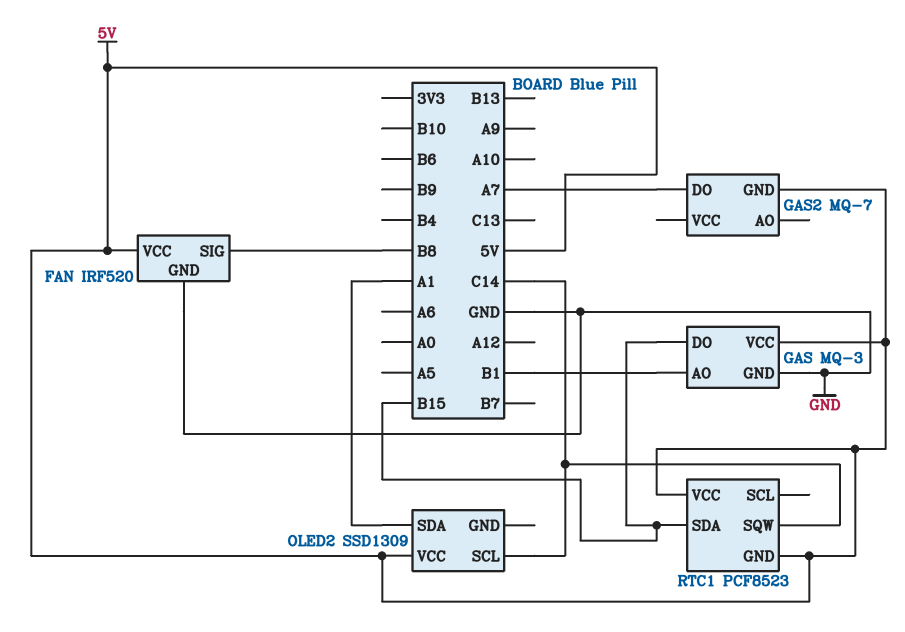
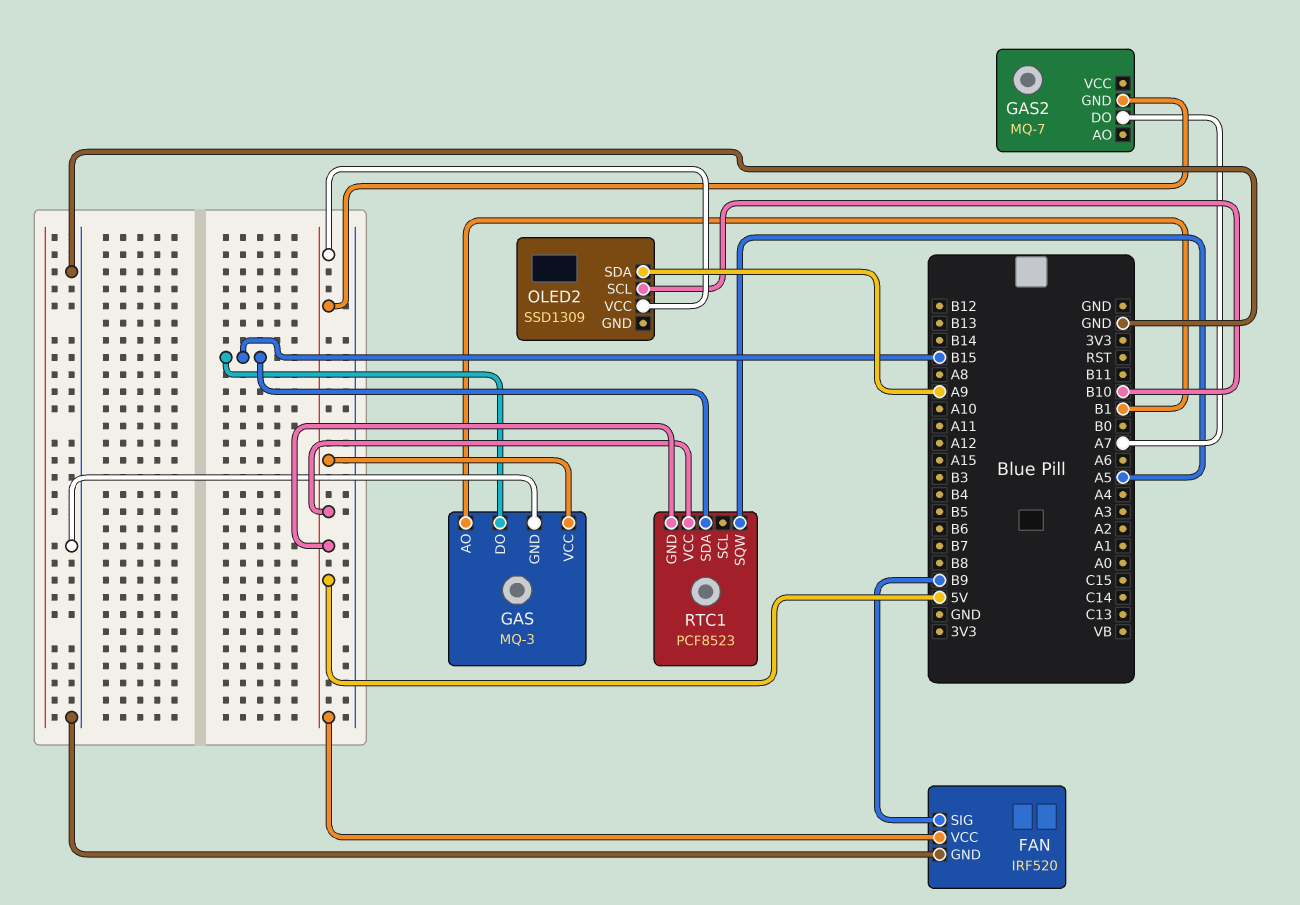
FAN pin SIG: B8 -> B9
OLED2 pin SCL: C14 -> B10
OLED2 pin SDA: A1 -> A9
RTC1 pin SQW: C14 -> A5

